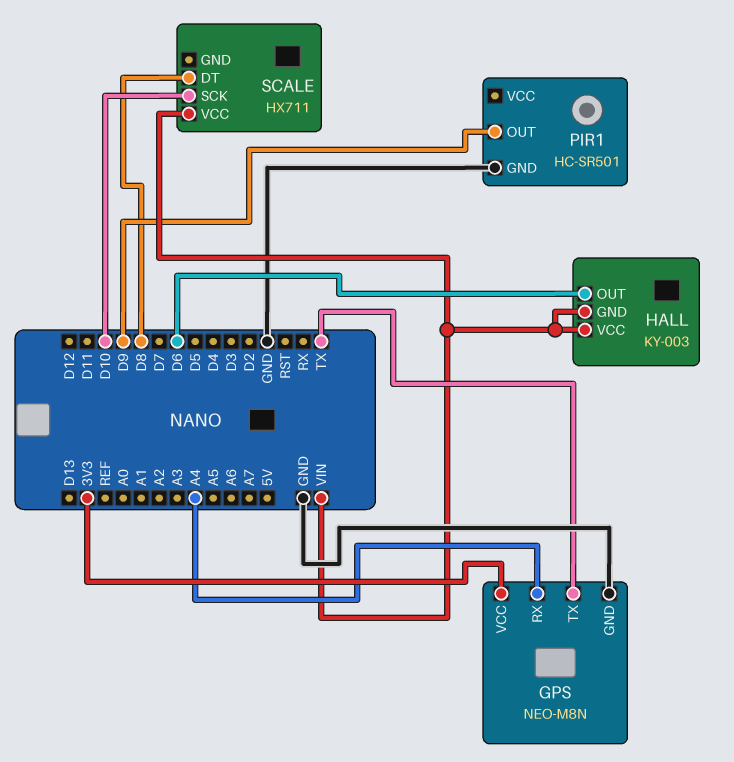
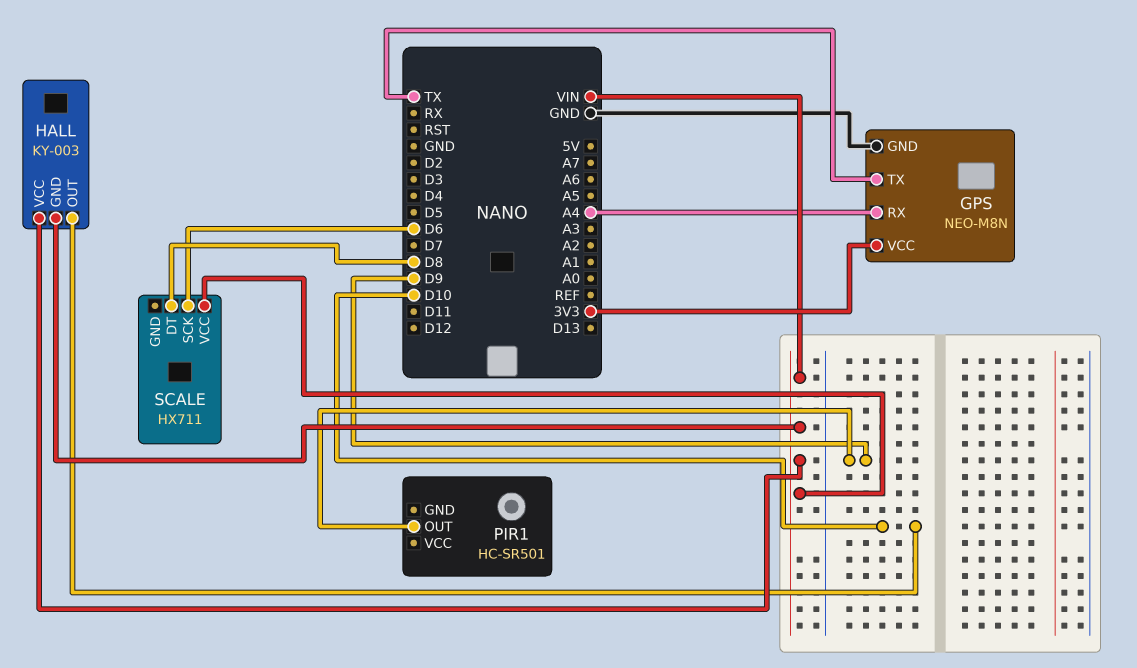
HALL pin OUT: D6 -> D10
PIR1 pin GND: GND -> none
SCALE pin SCK: D10 -> D6

